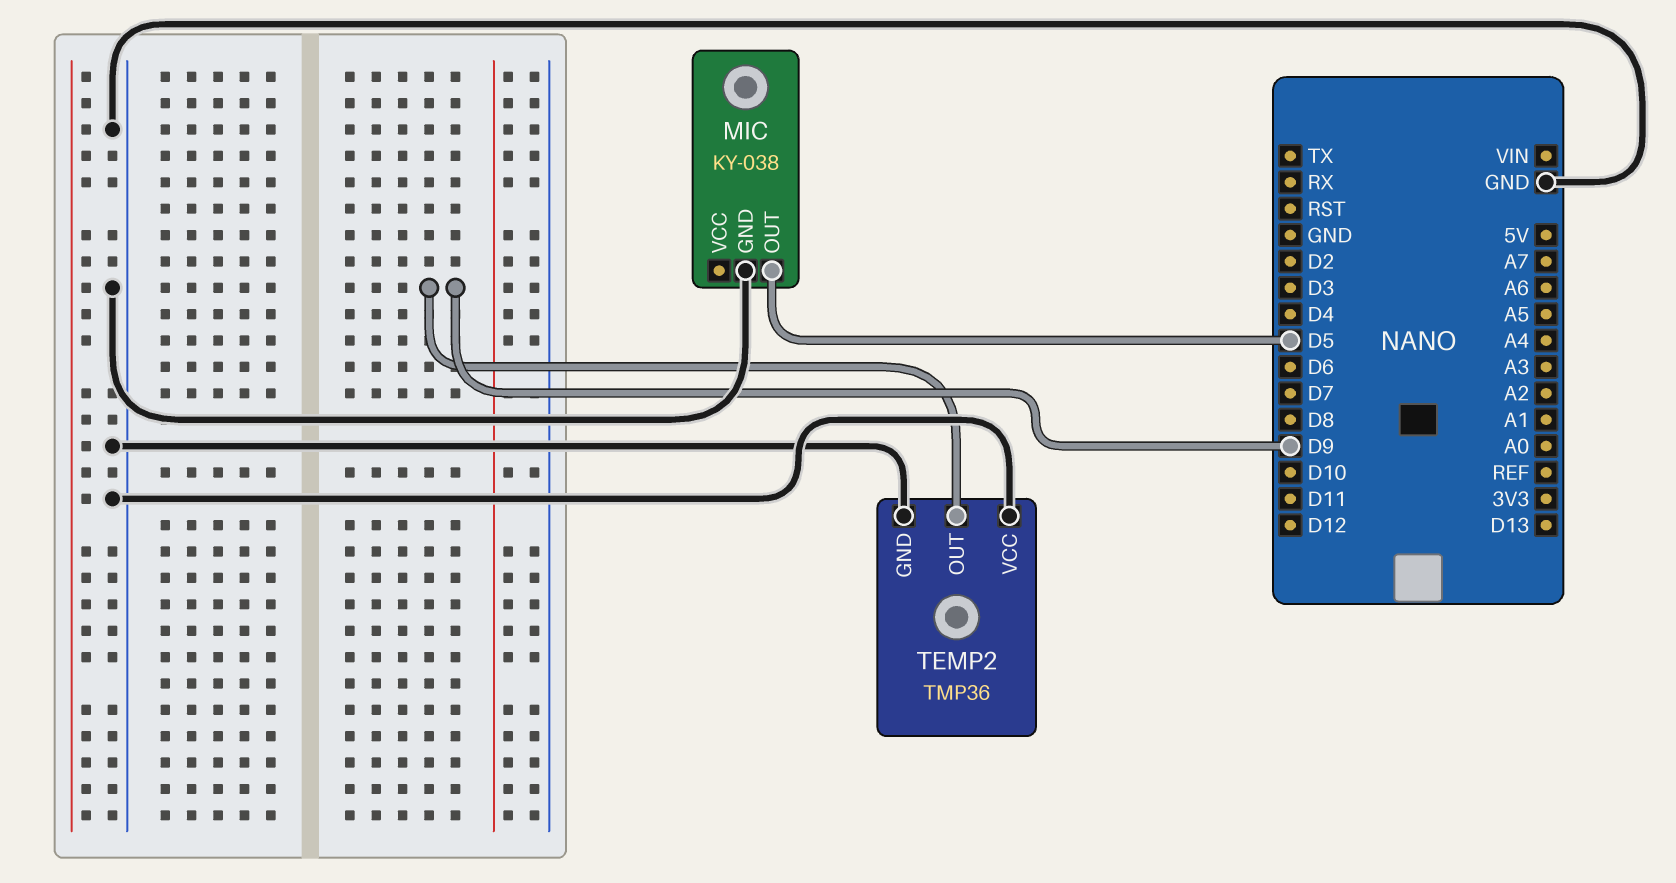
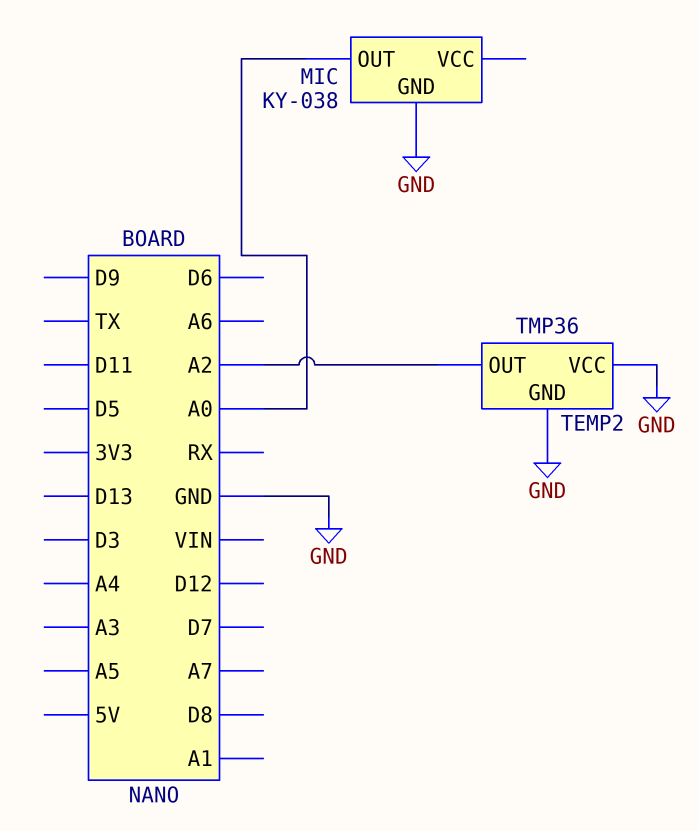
MIC pin OUT: D5 -> A0
TEMP2 pin OUT: D9 -> A2

